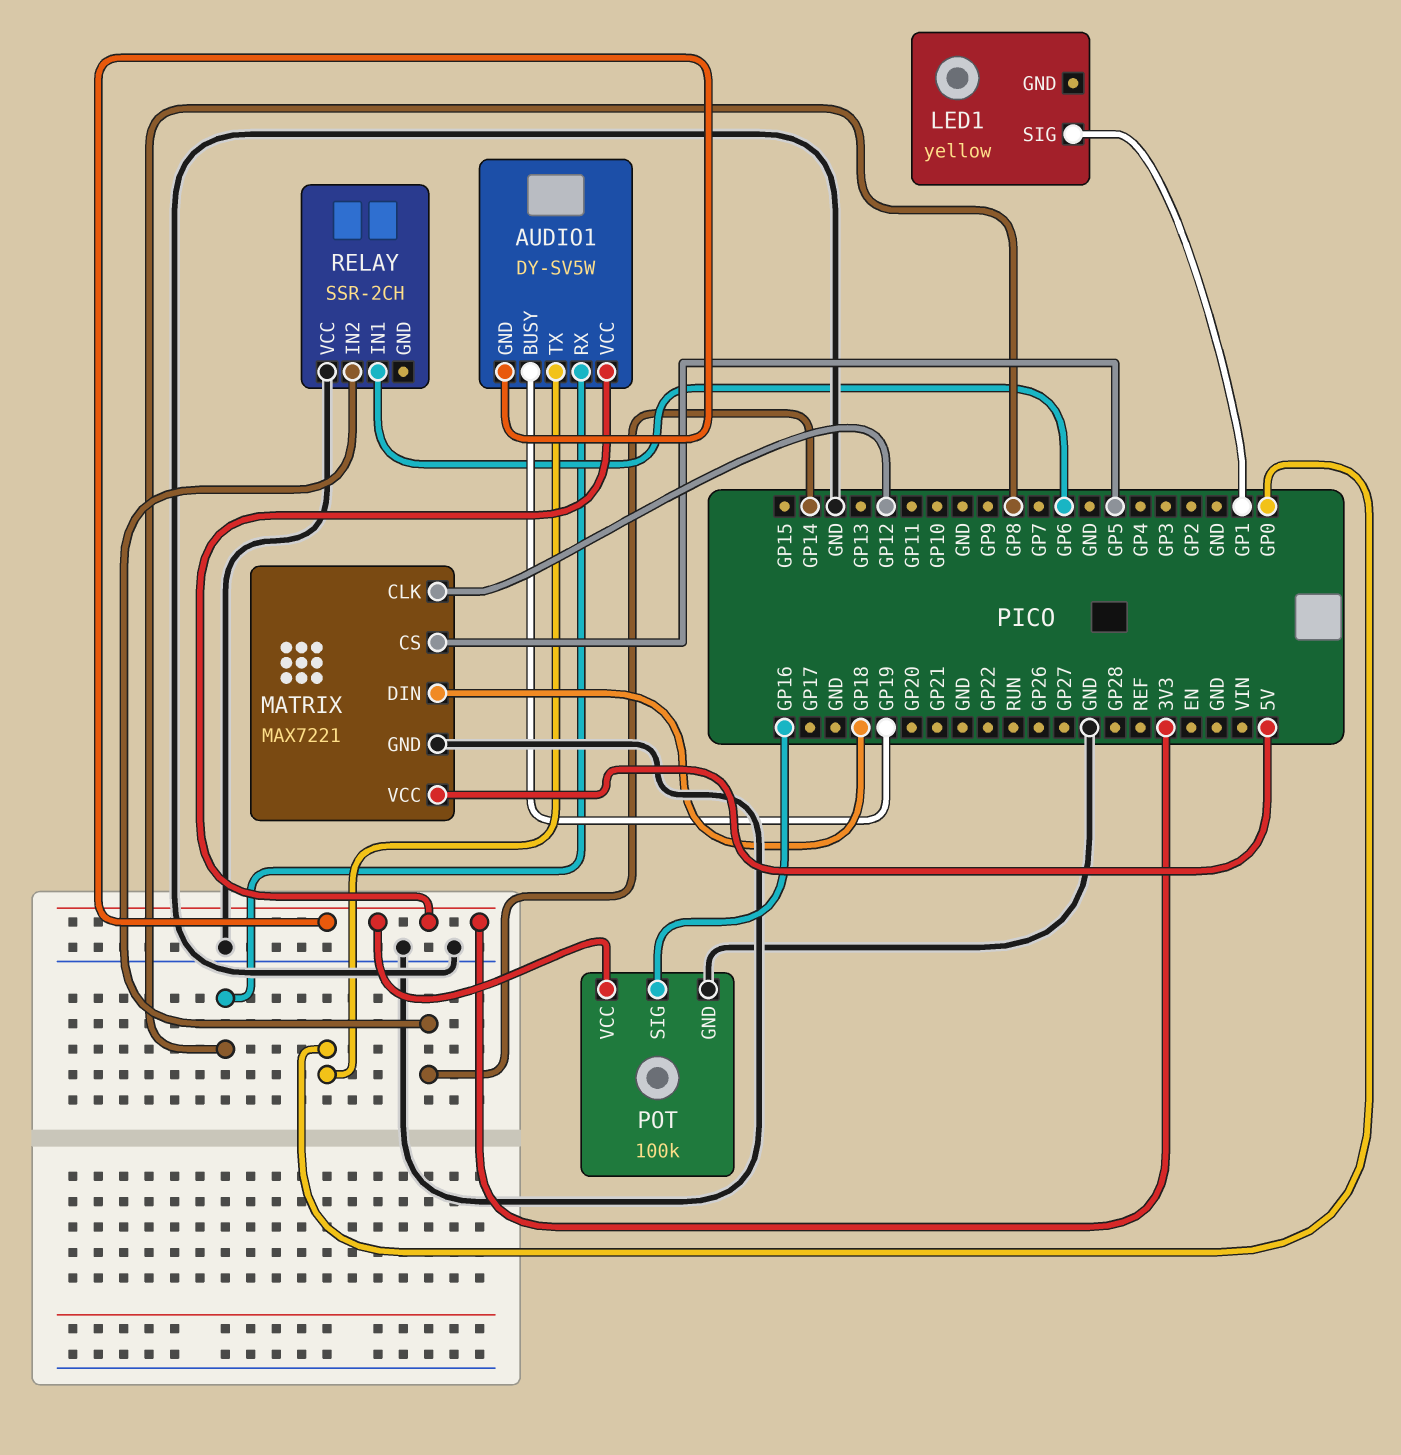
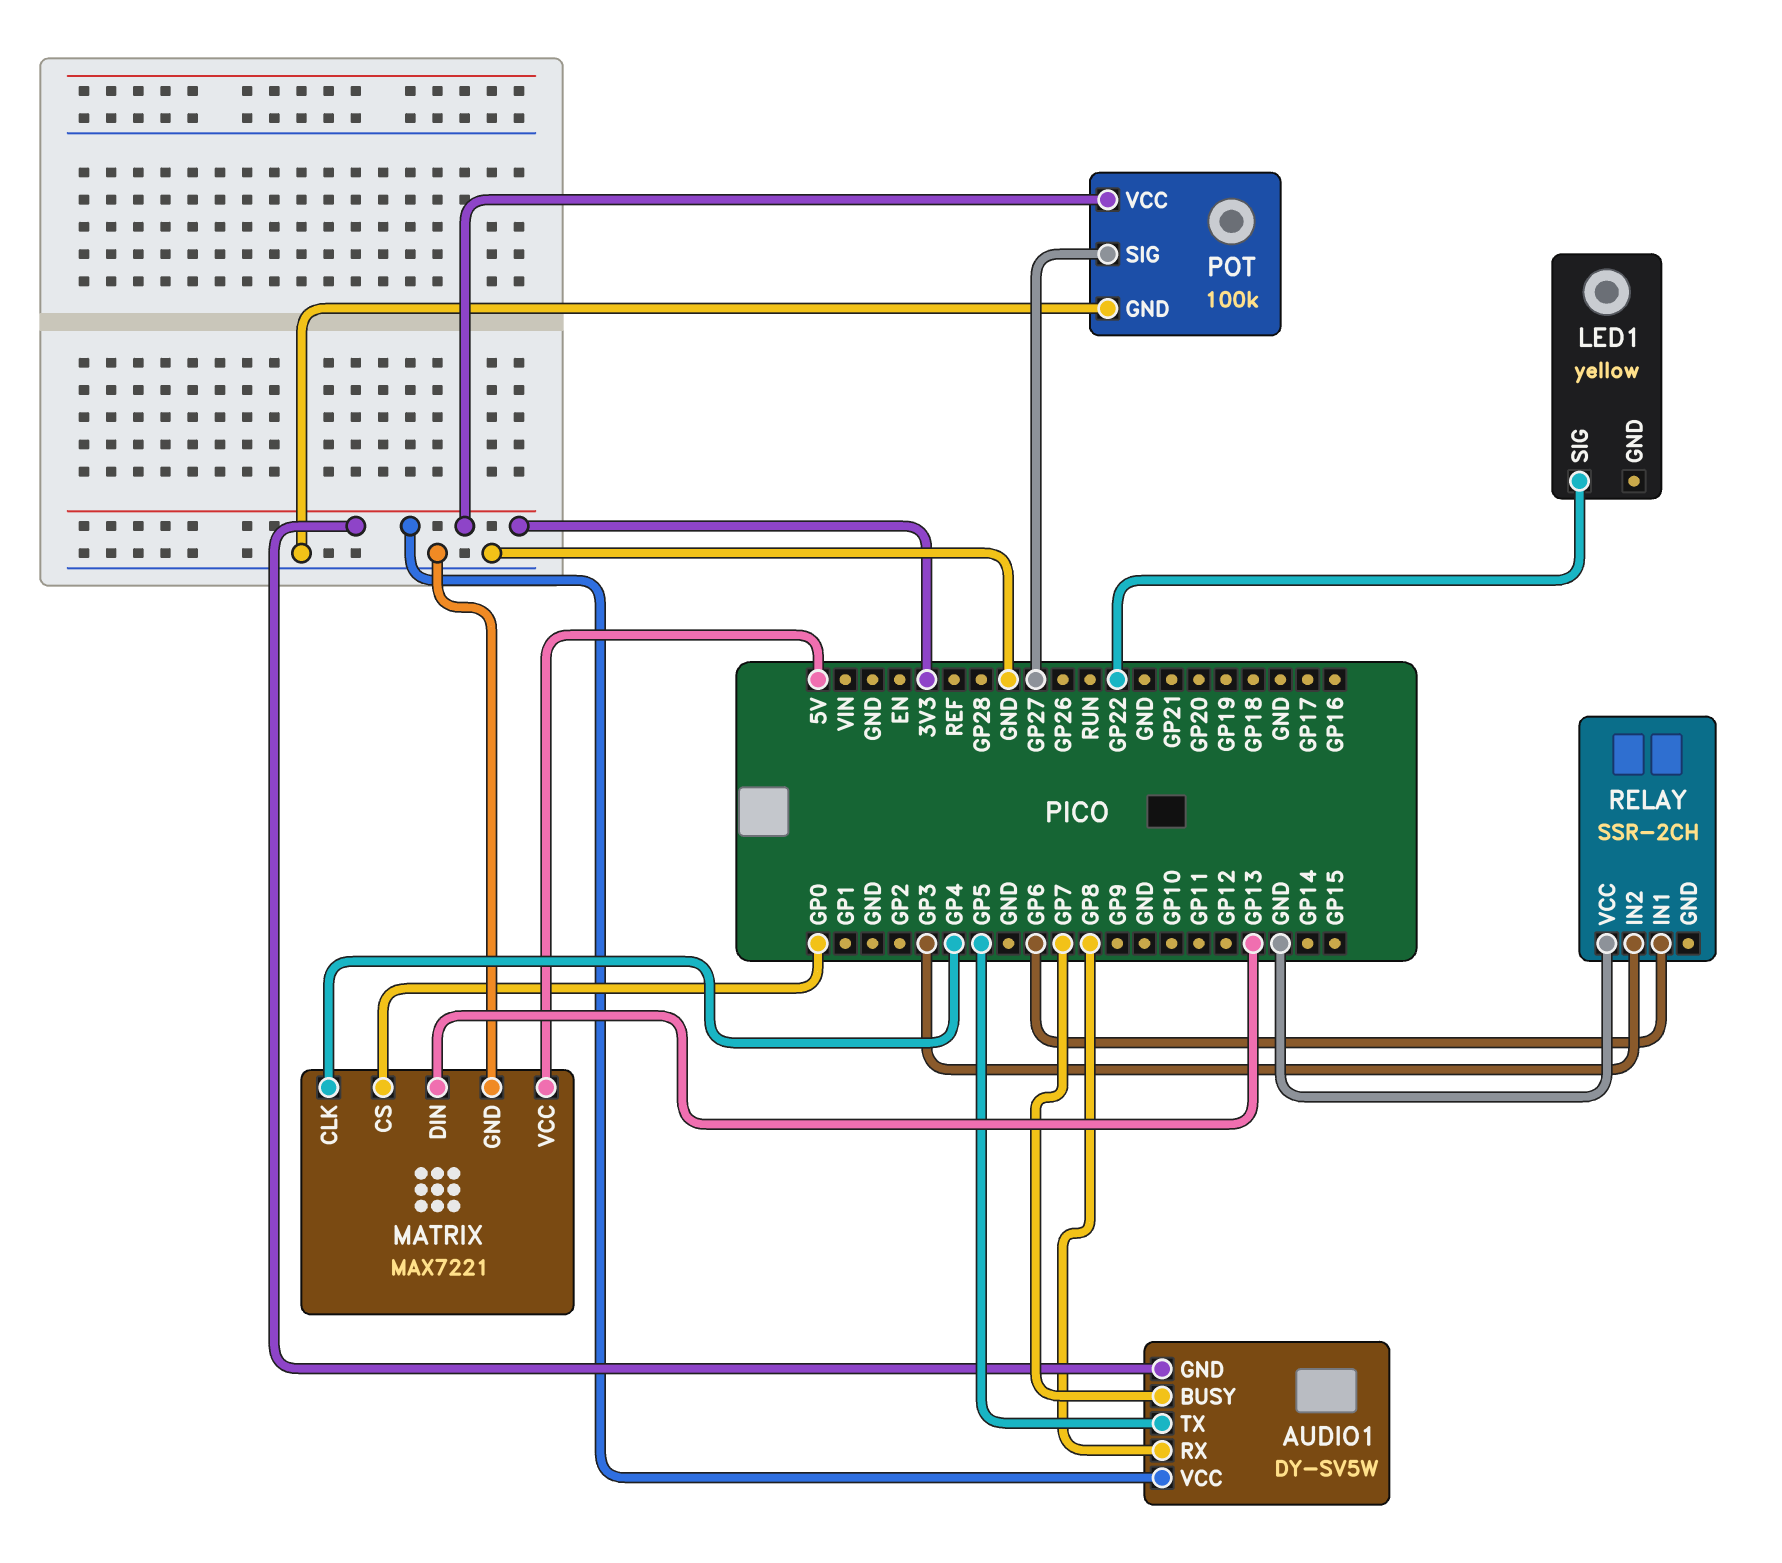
AUDIO1 pin BUSY: GP19 -> GP7
AUDIO1 pin TX: GP0 -> GP5
LED1 pin SIG: GP1 -> GP22
MATRIX pin CLK: GP12 -> GP4
MATRIX pin CS: GP5 -> GP0
MATRIX pin DIN: GP18 -> GP13
POT pin SIG: GP16 -> GP27
RELAY pin IN2: GP14 -> GP3

